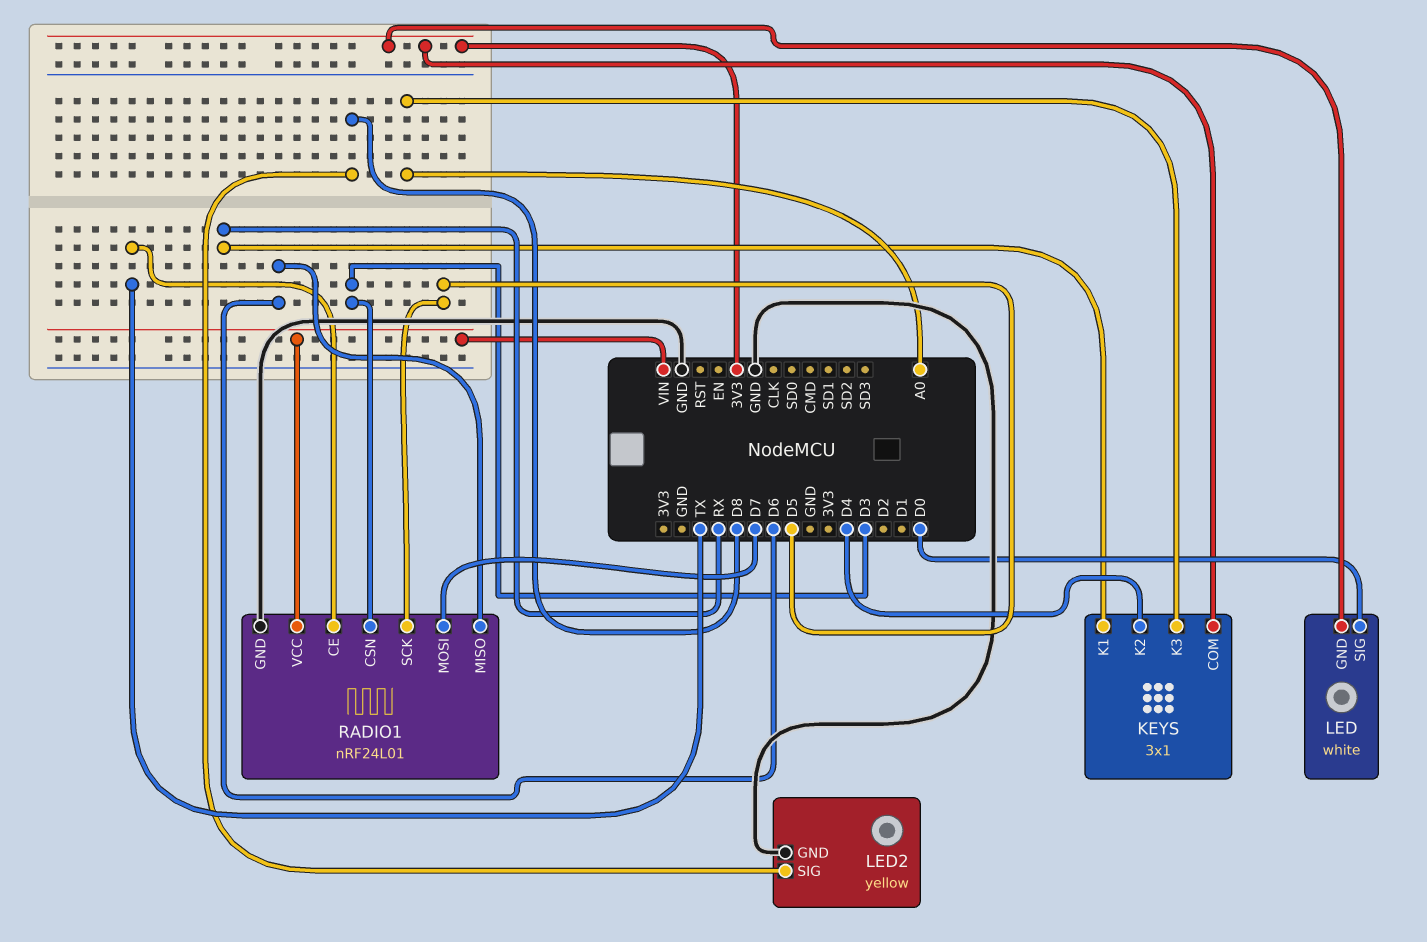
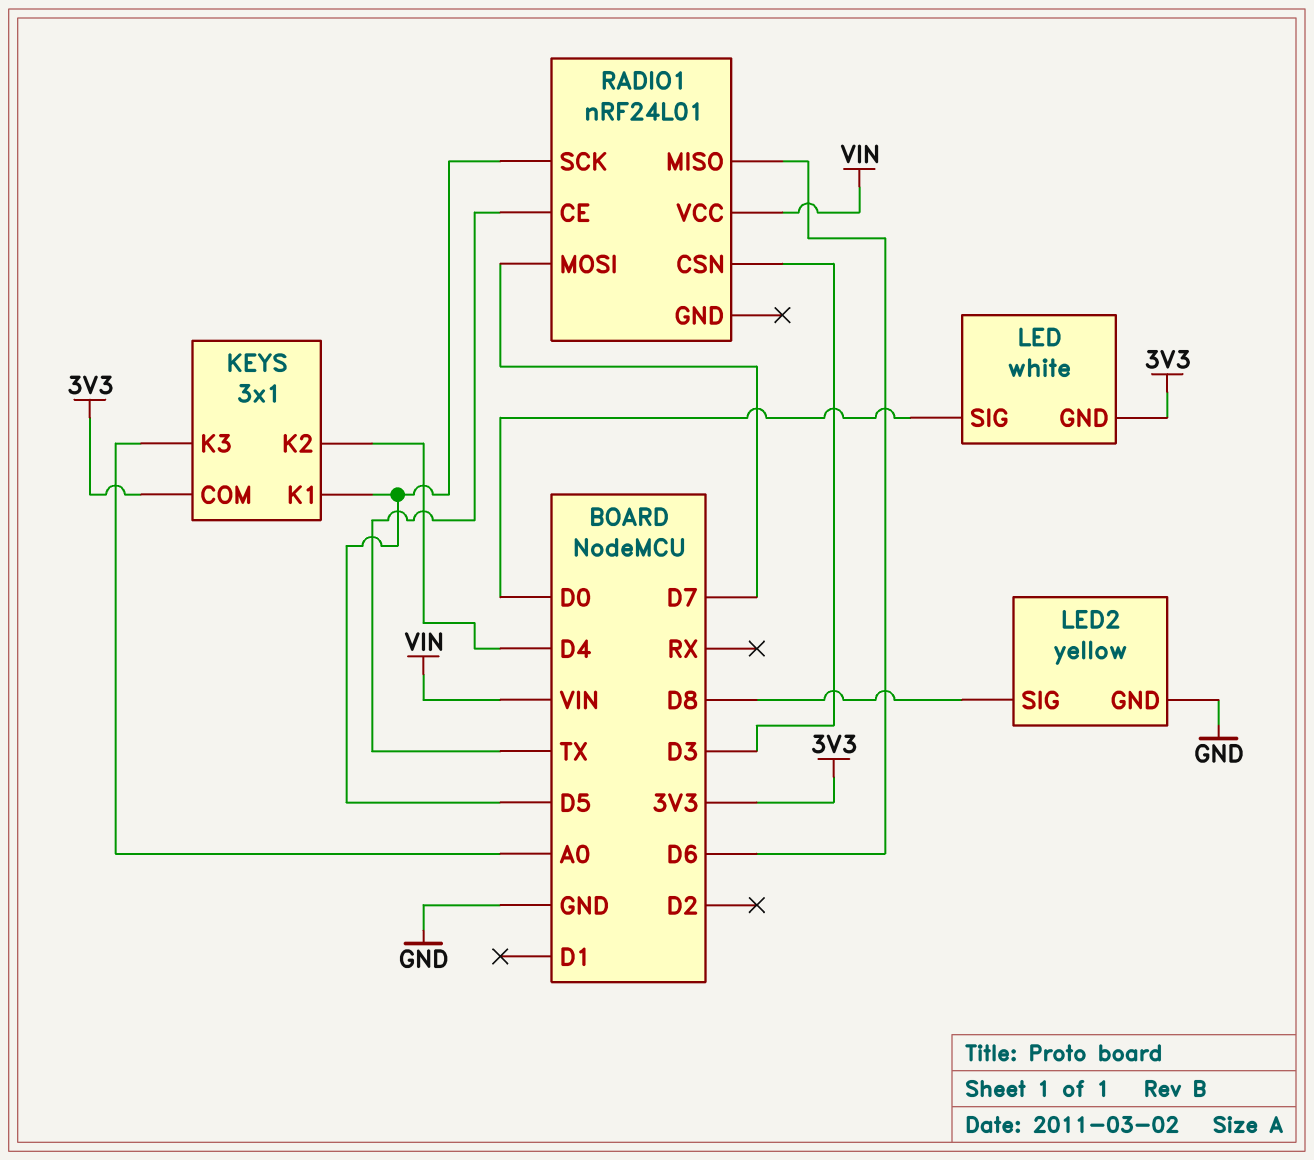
KEYS pin K1: RX -> D5
RADIO1 pin GND: GND -> none

